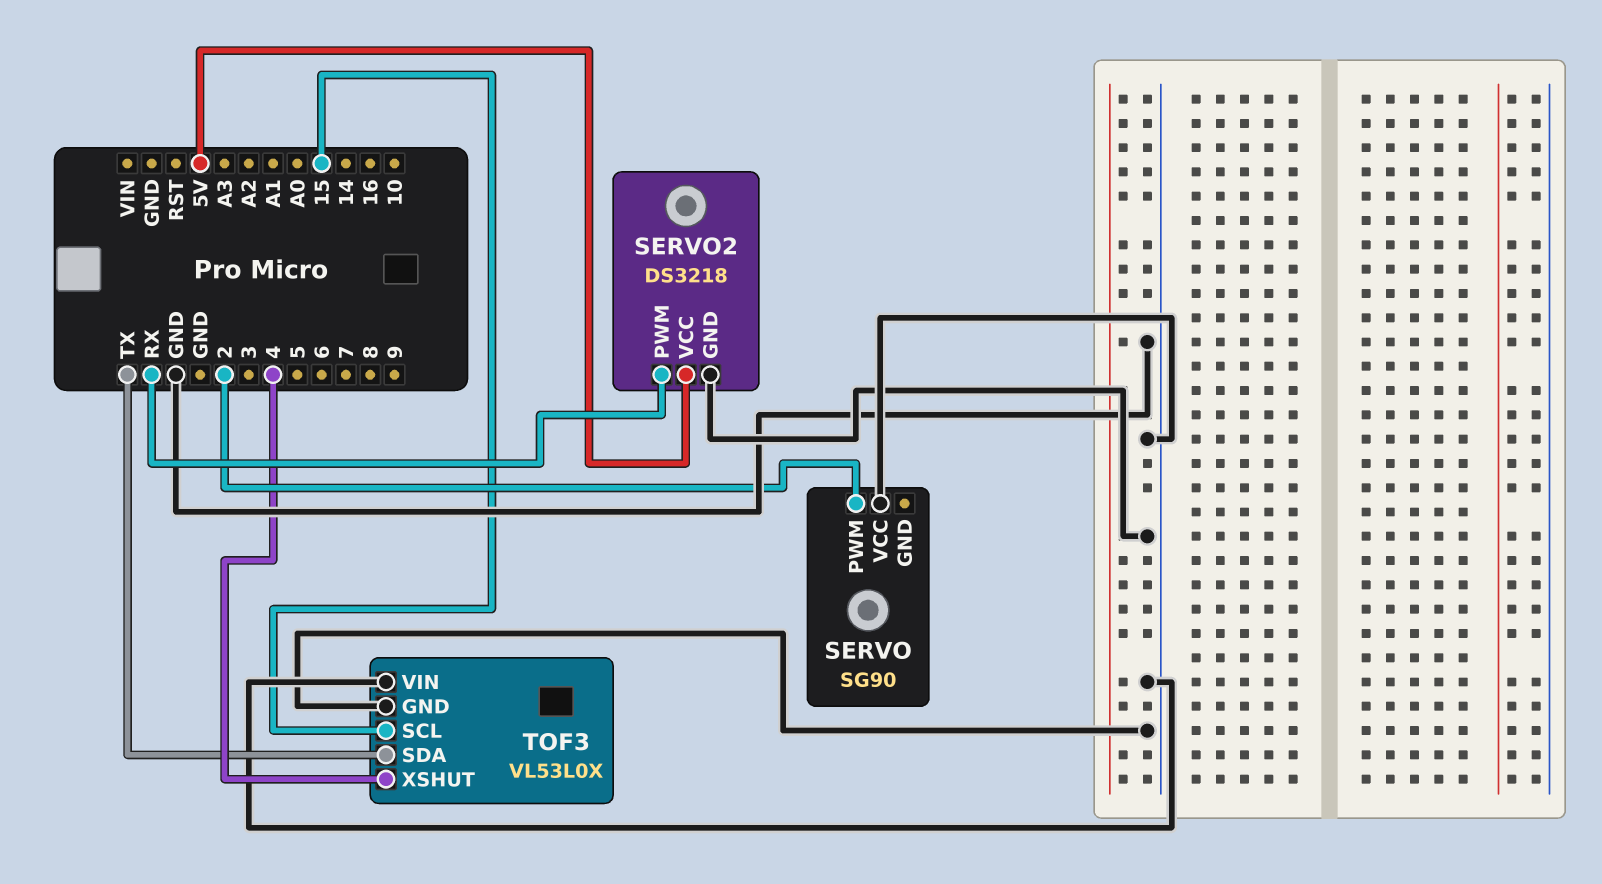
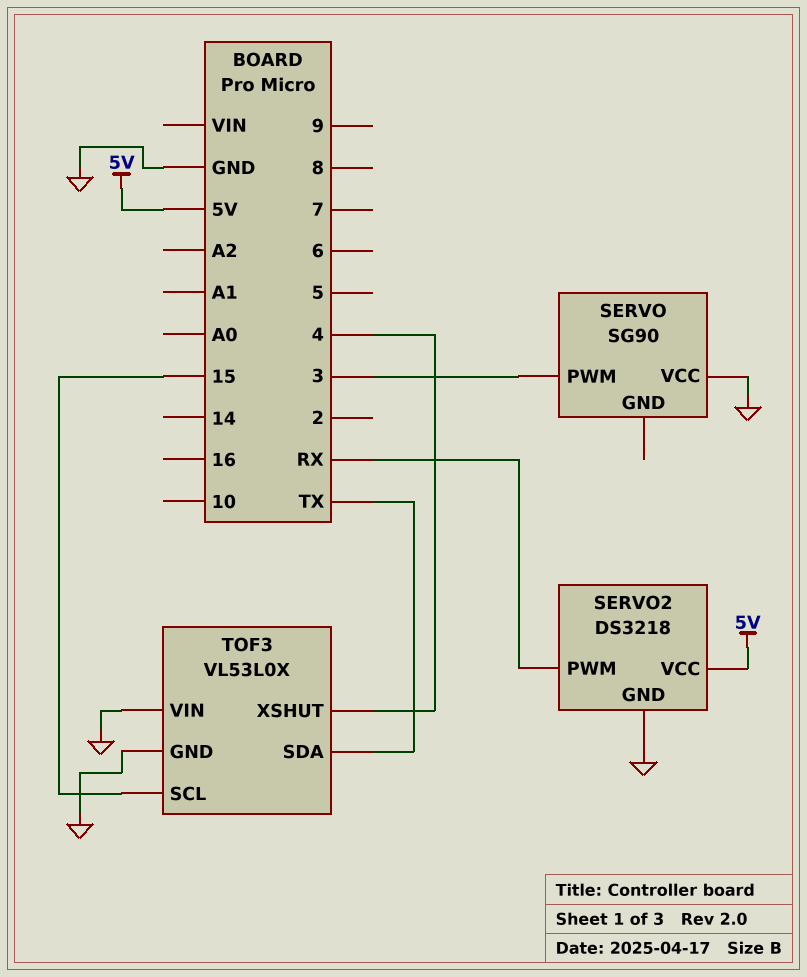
SERVO pin PWM: 2 -> 3

